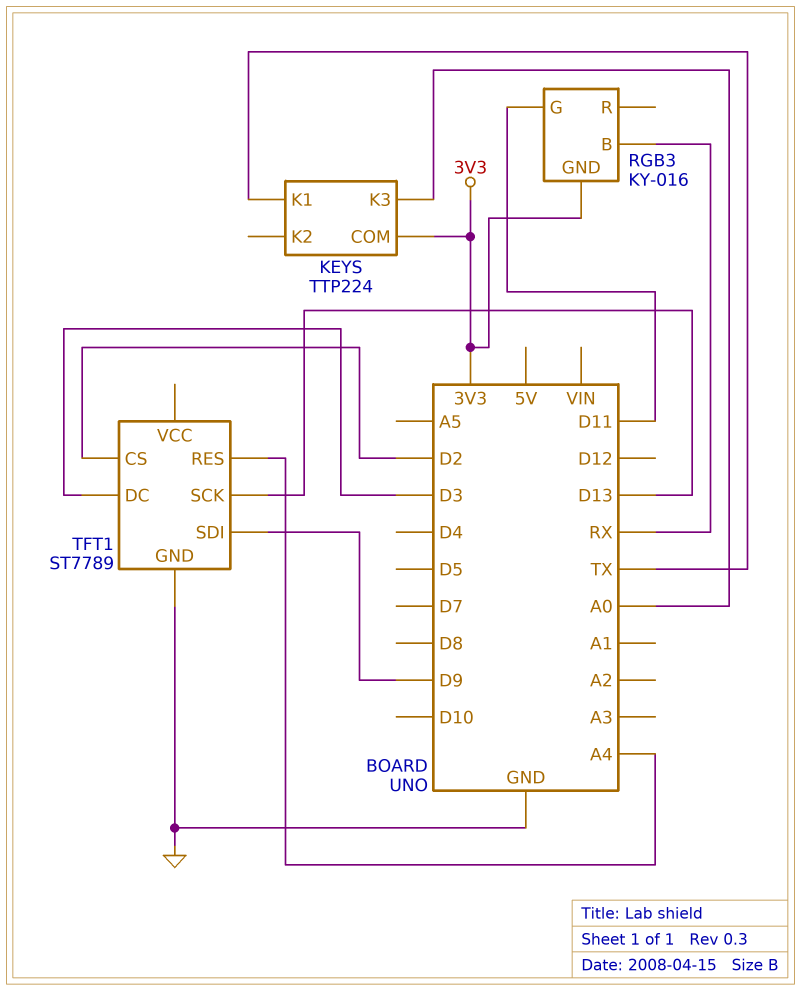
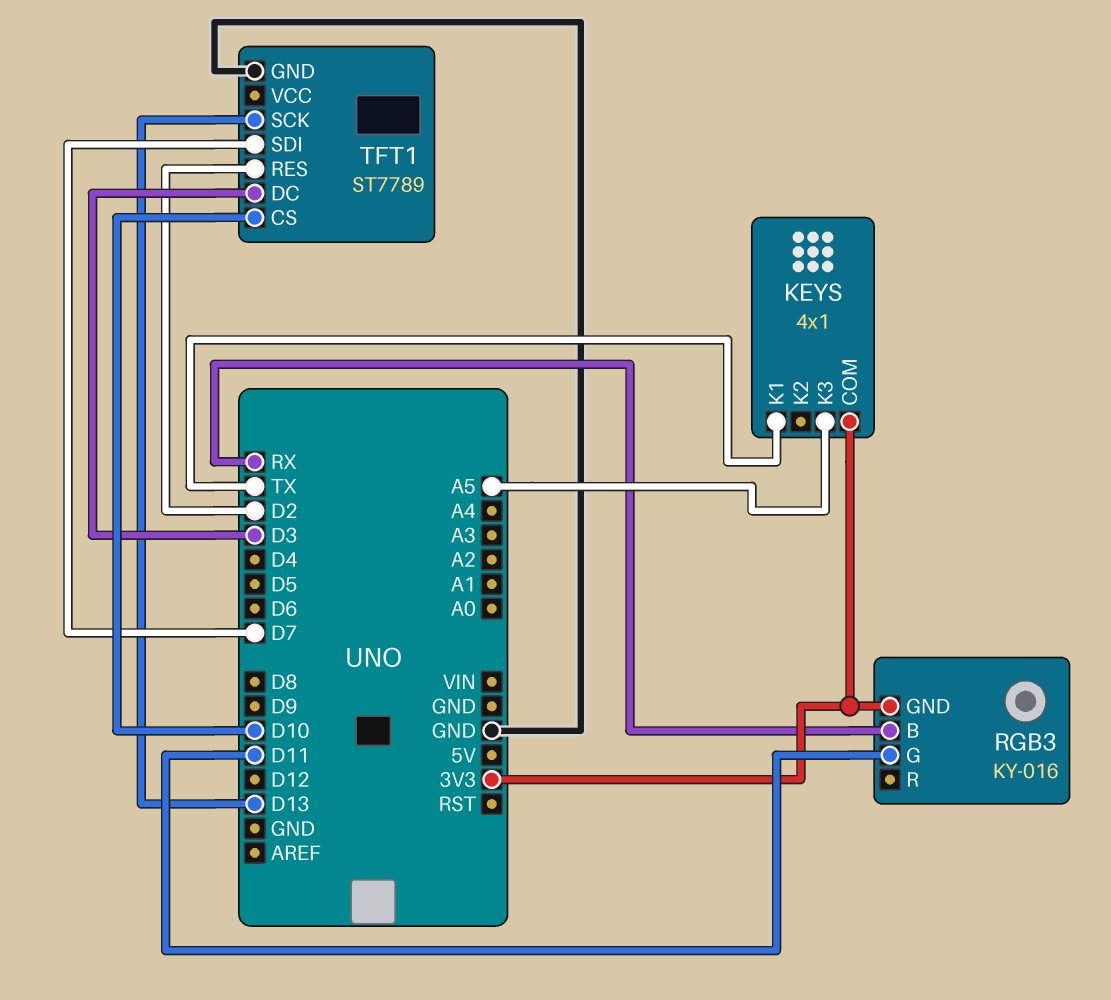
KEYS: TTP224 -> 4x1
KEYS pin K3: A0 -> A5
TFT1 pin CS: D2 -> D10
TFT1 pin RES: A4 -> D2
TFT1 pin SDI: D9 -> D7

